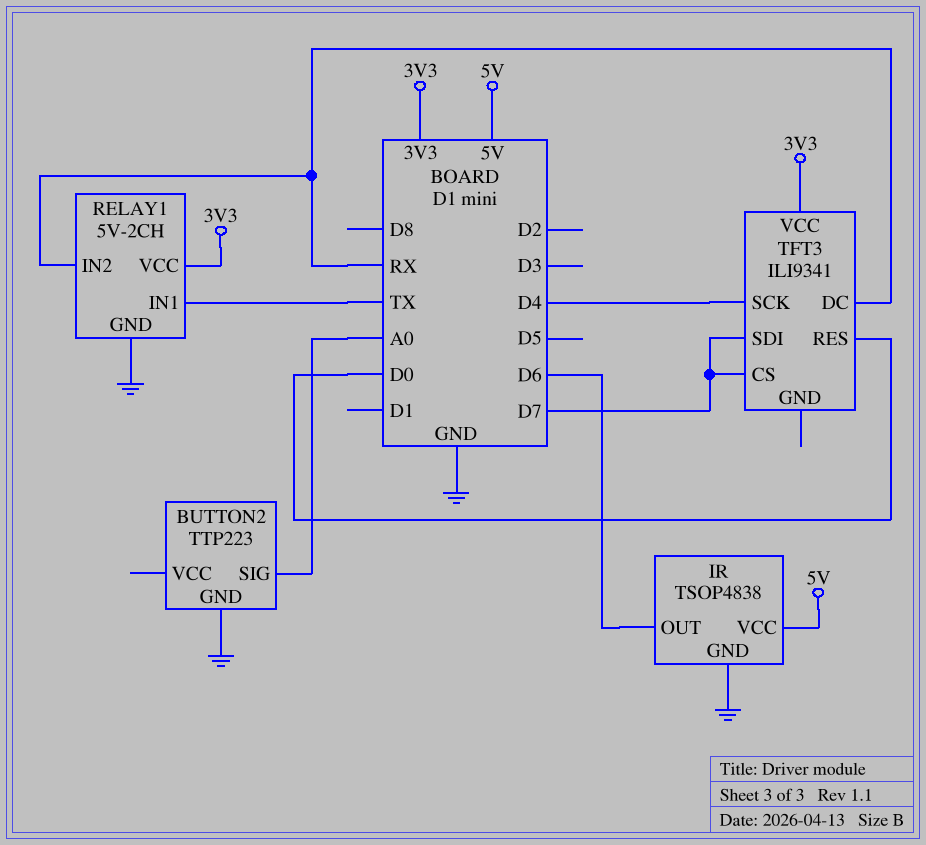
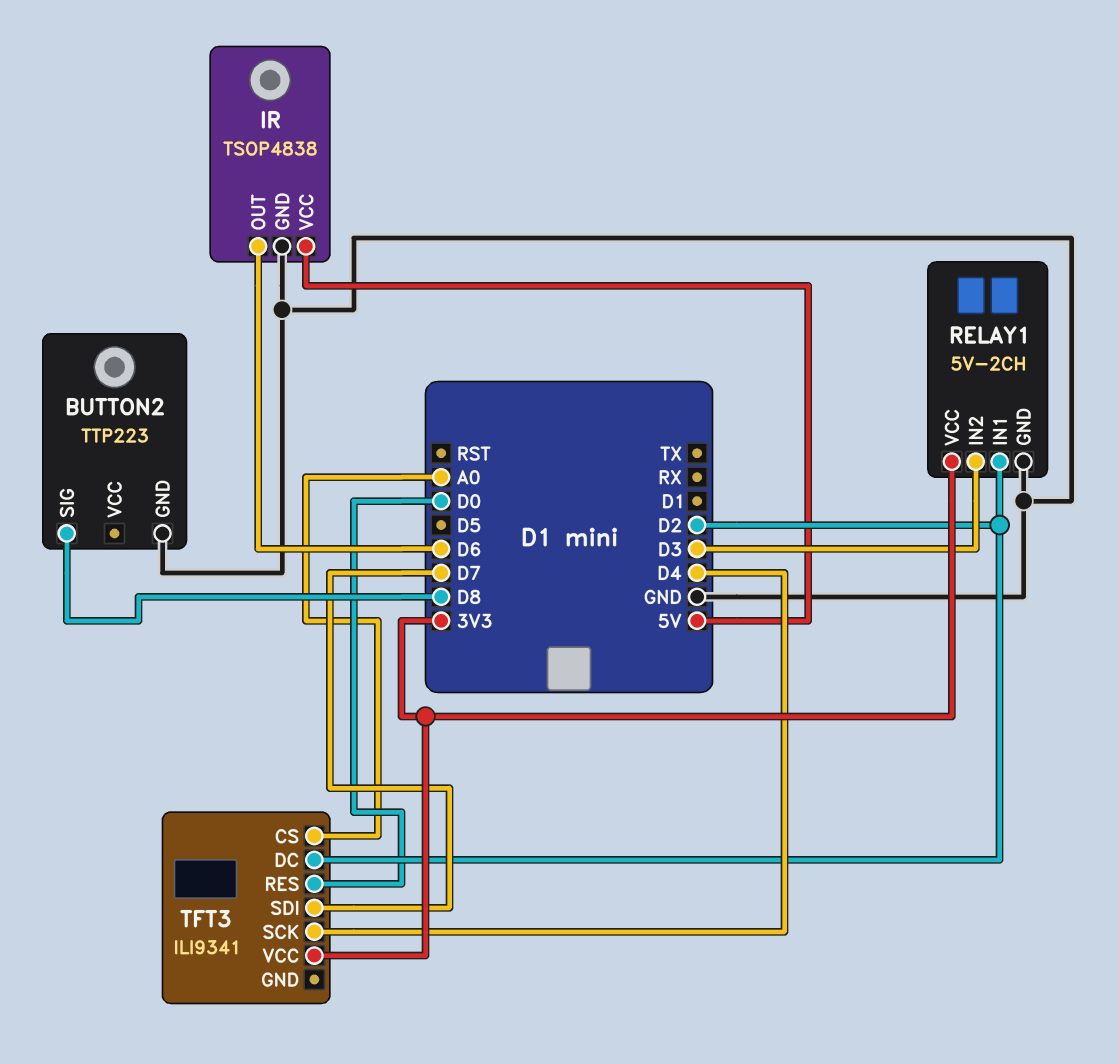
BUTTON2 pin SIG: A0 -> D8
RELAY1 pin IN1: TX -> D2
RELAY1 pin IN2: RX -> D3
TFT3 pin CS: D7 -> A0
TFT3 pin DC: RX -> D2

